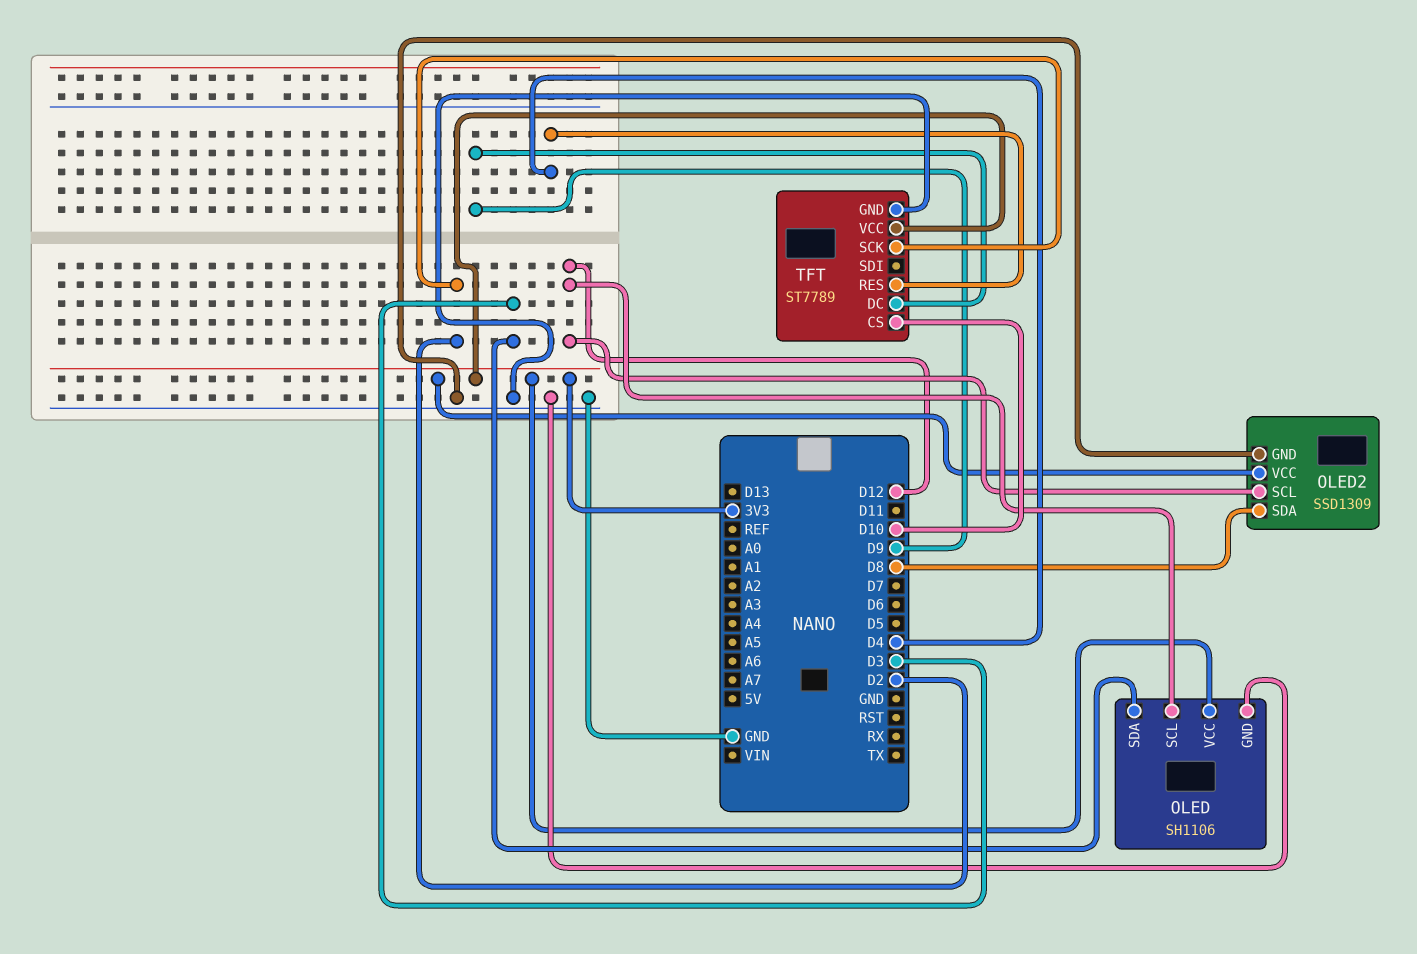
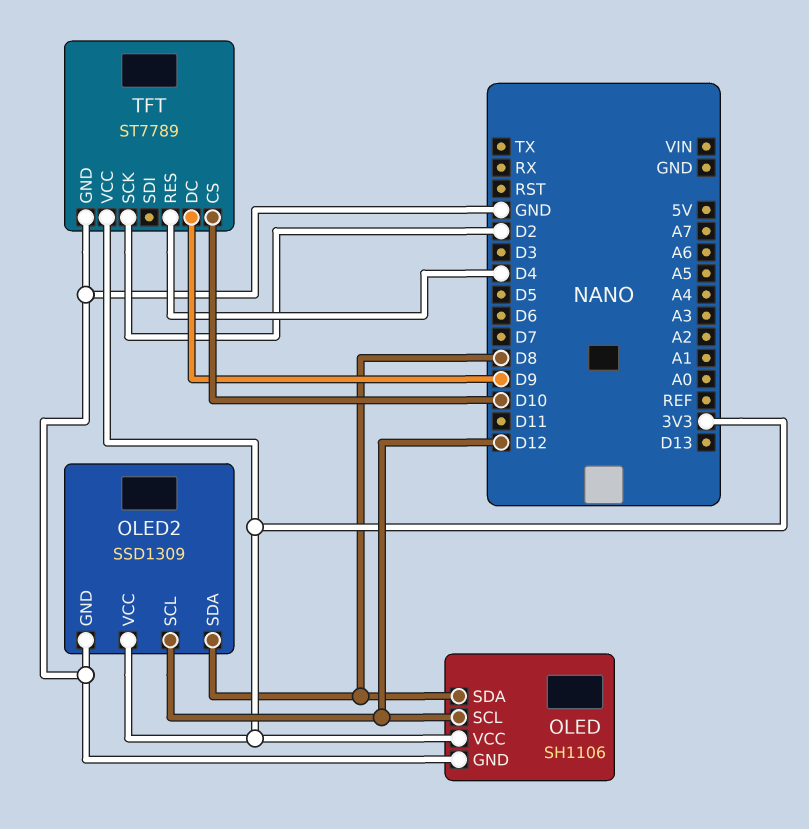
OLED pin SDA: D3 -> D8

